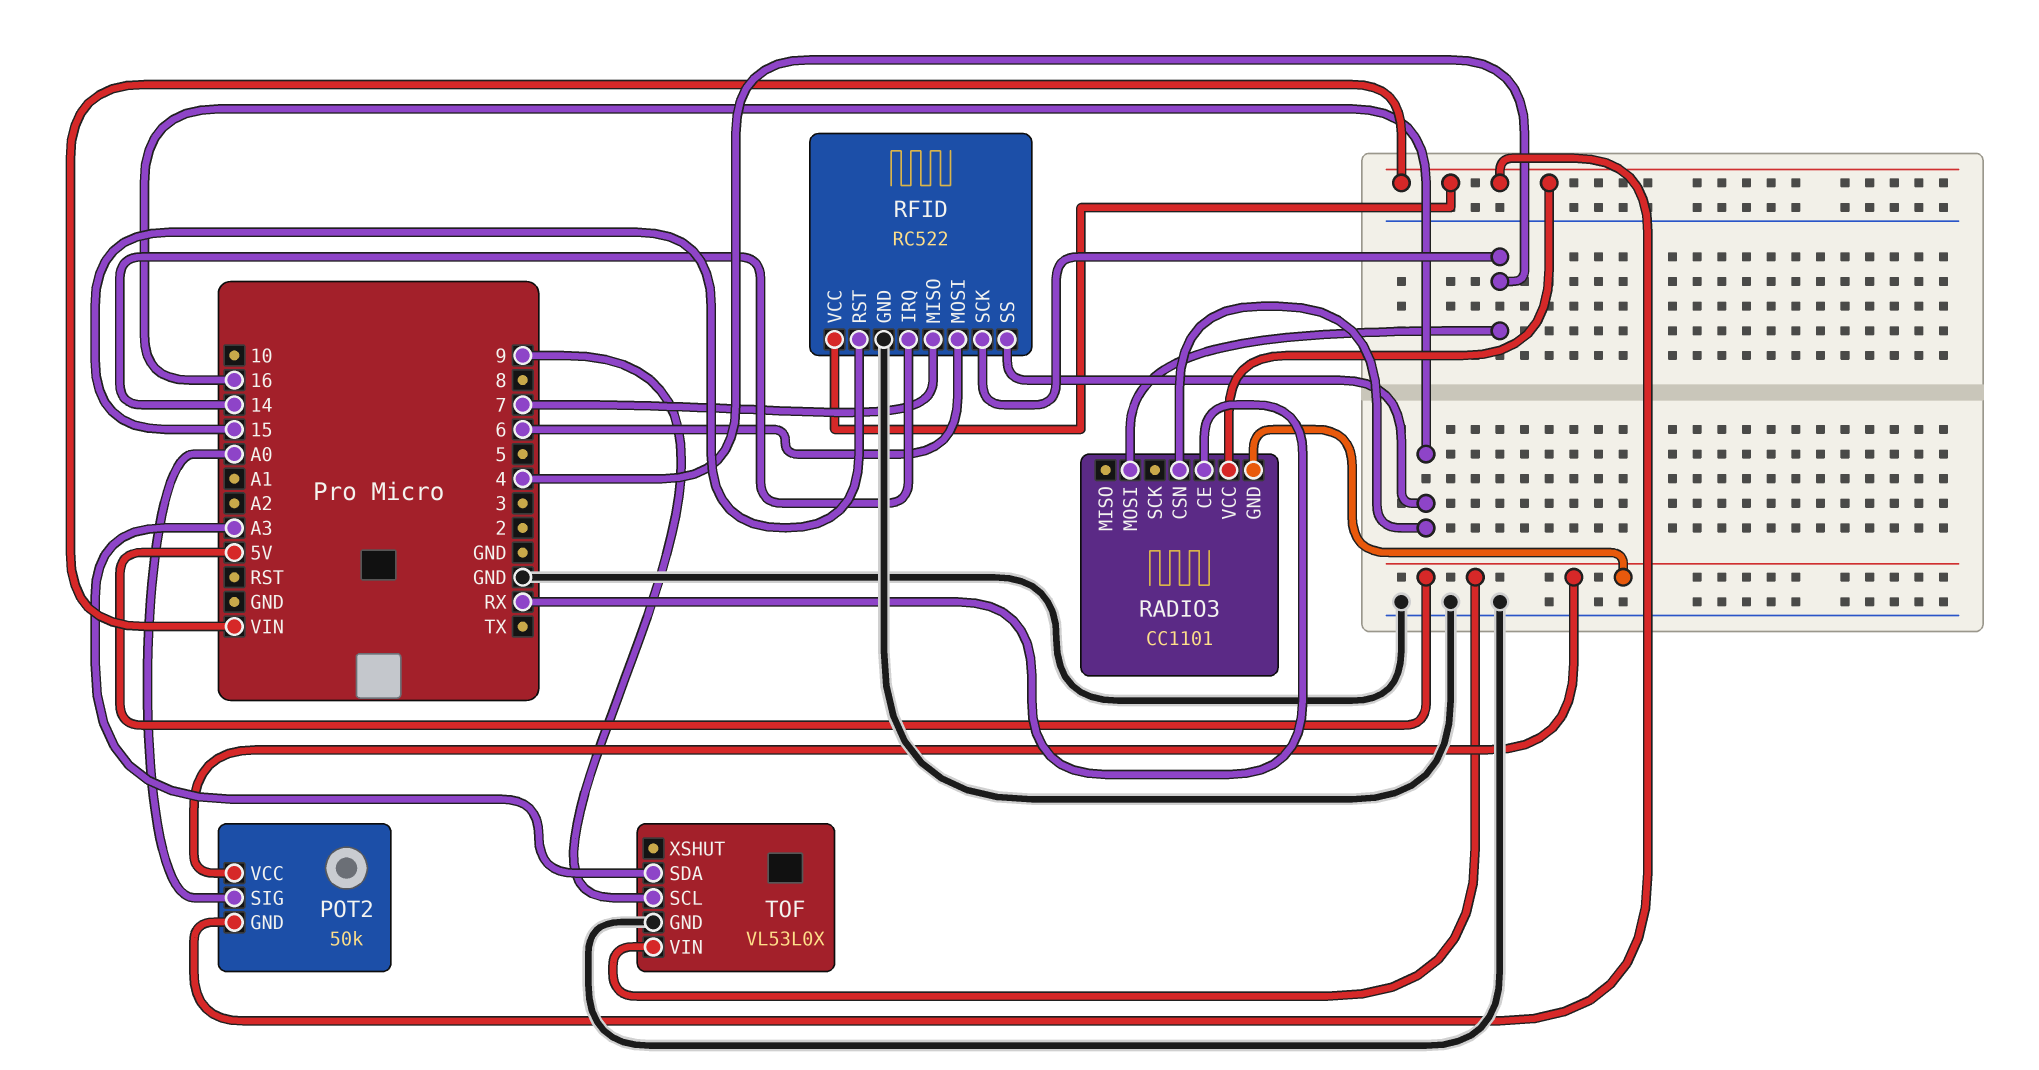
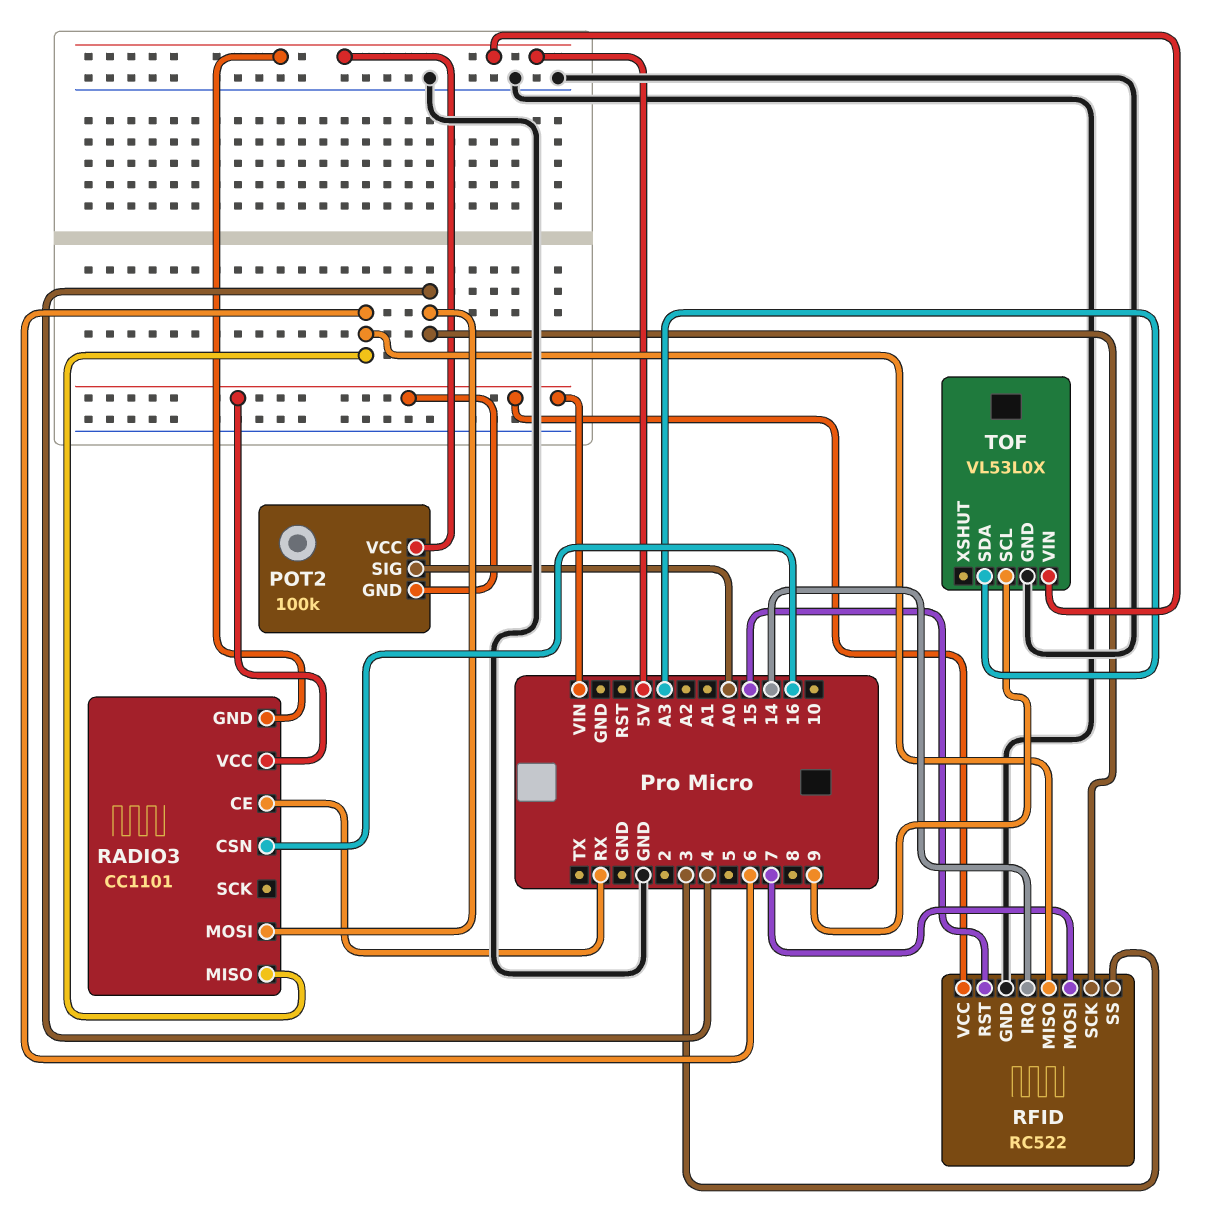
POT2: 50k -> 100k
RADIO3 pin MISO: none -> 6
RFID pin MISO: 7 -> 6
RFID pin MOSI: 6 -> 7
RFID pin SS: 16 -> 3

